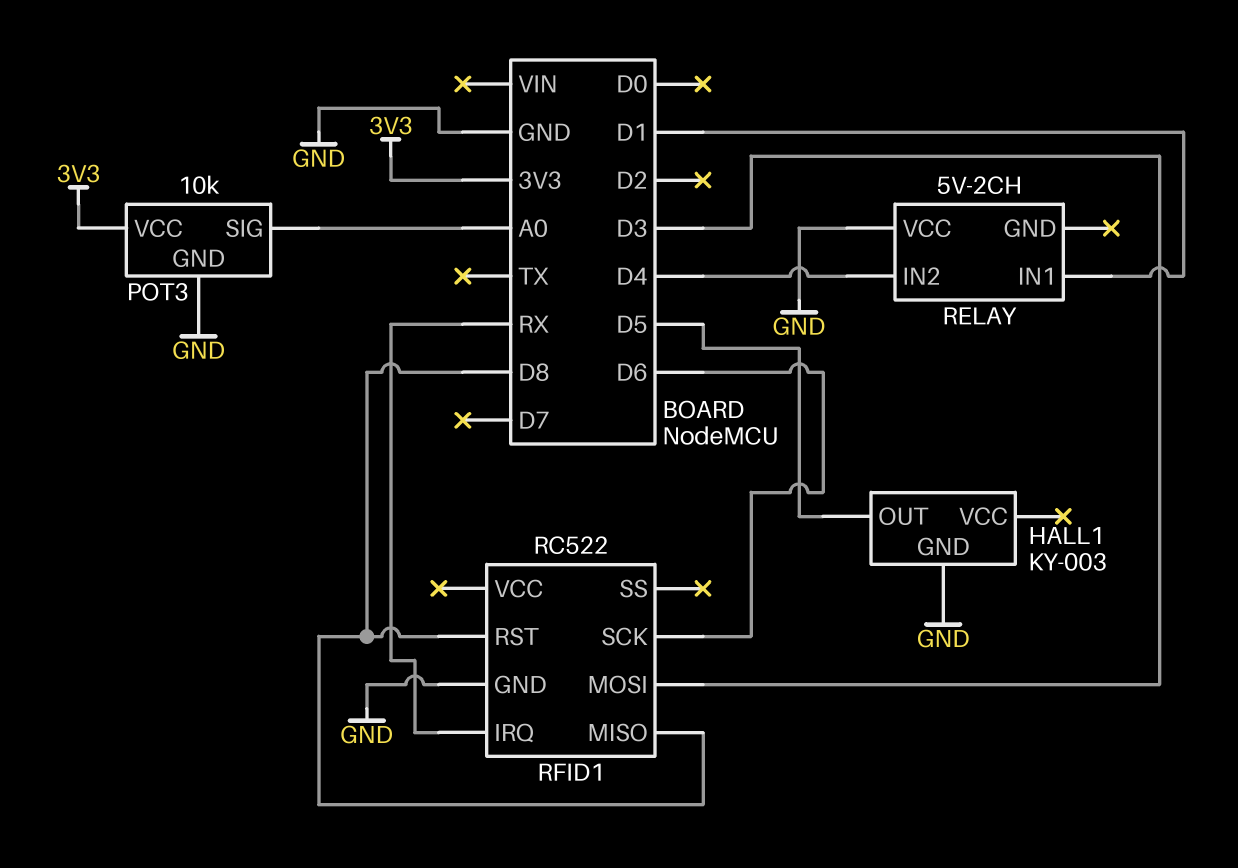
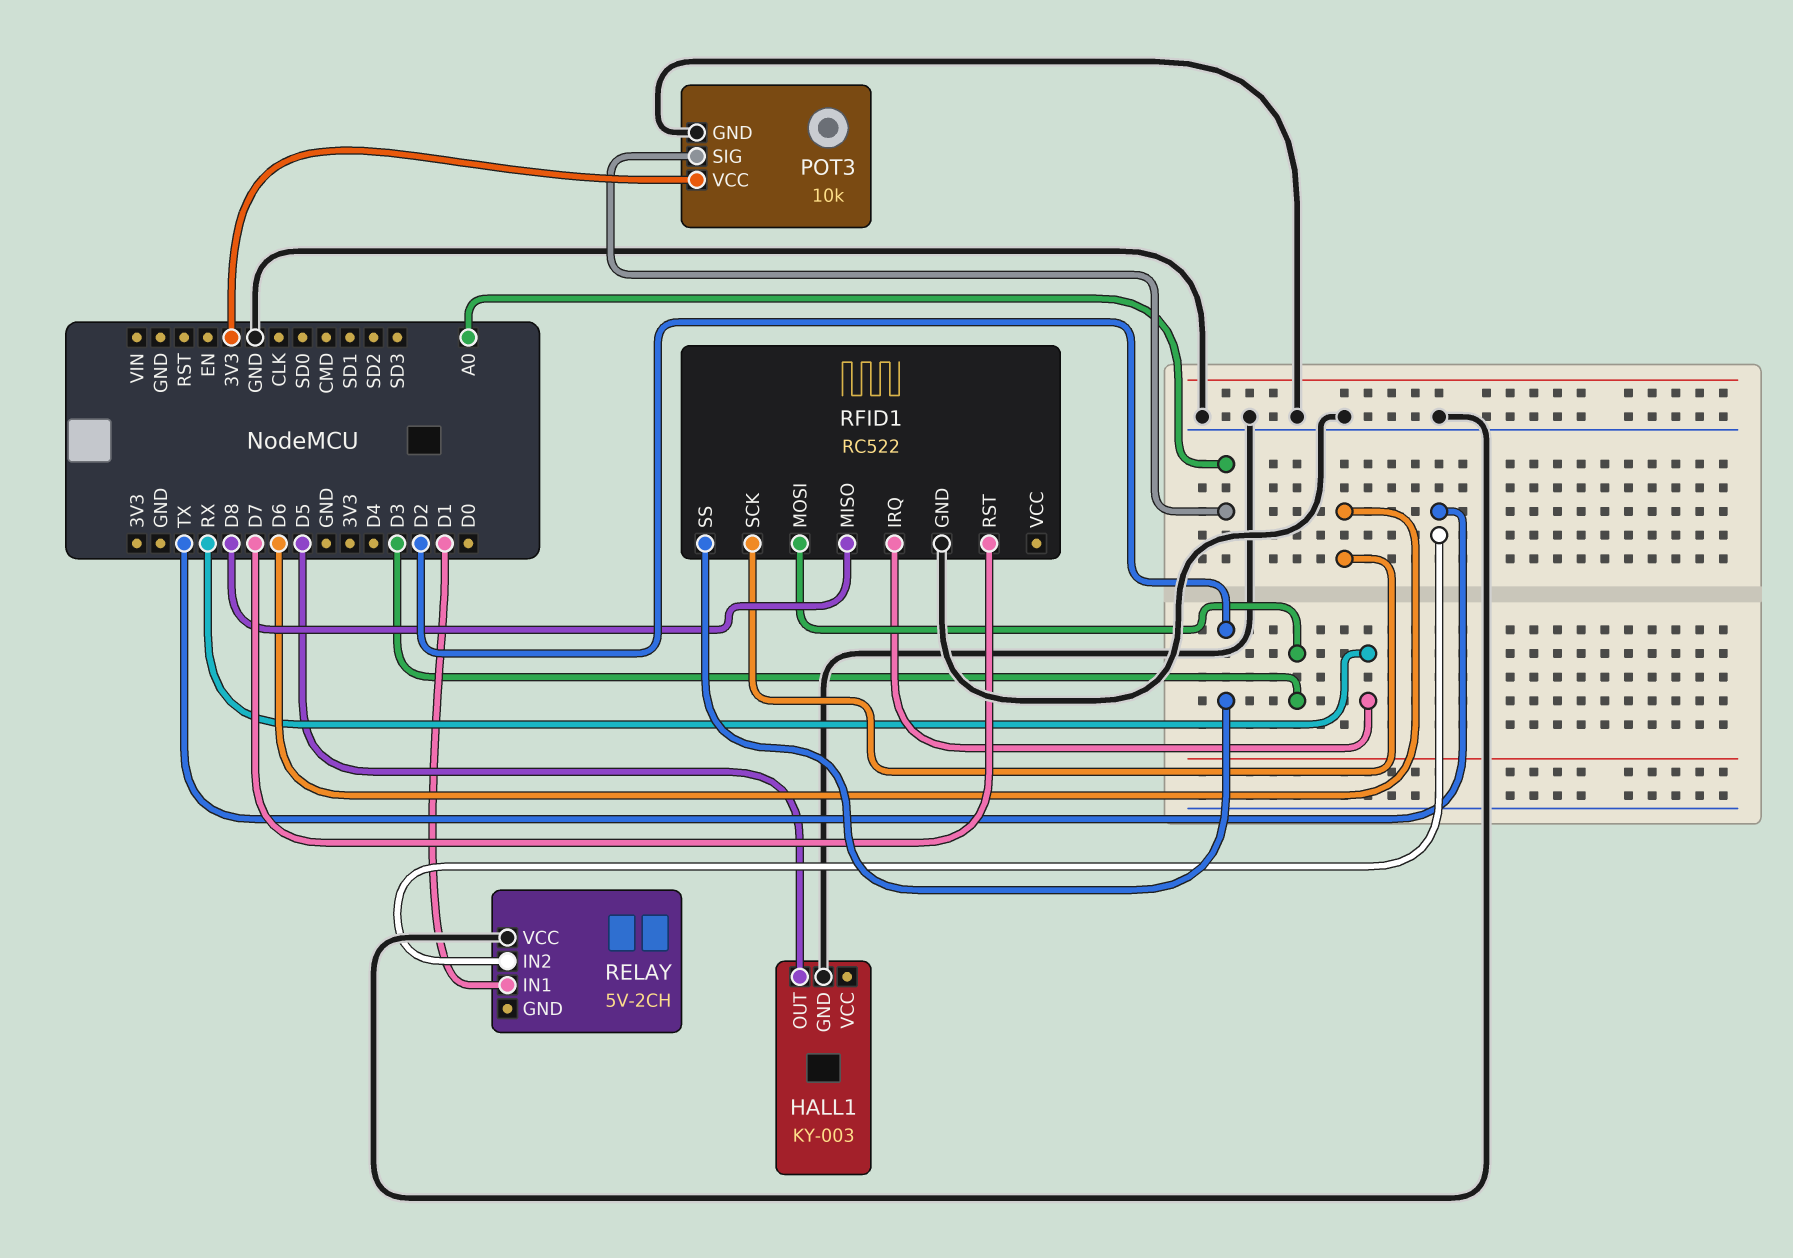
RELAY pin IN2: D4 -> TX
RFID1 pin RST: D8 -> D7
RFID1 pin SS: none -> D2

